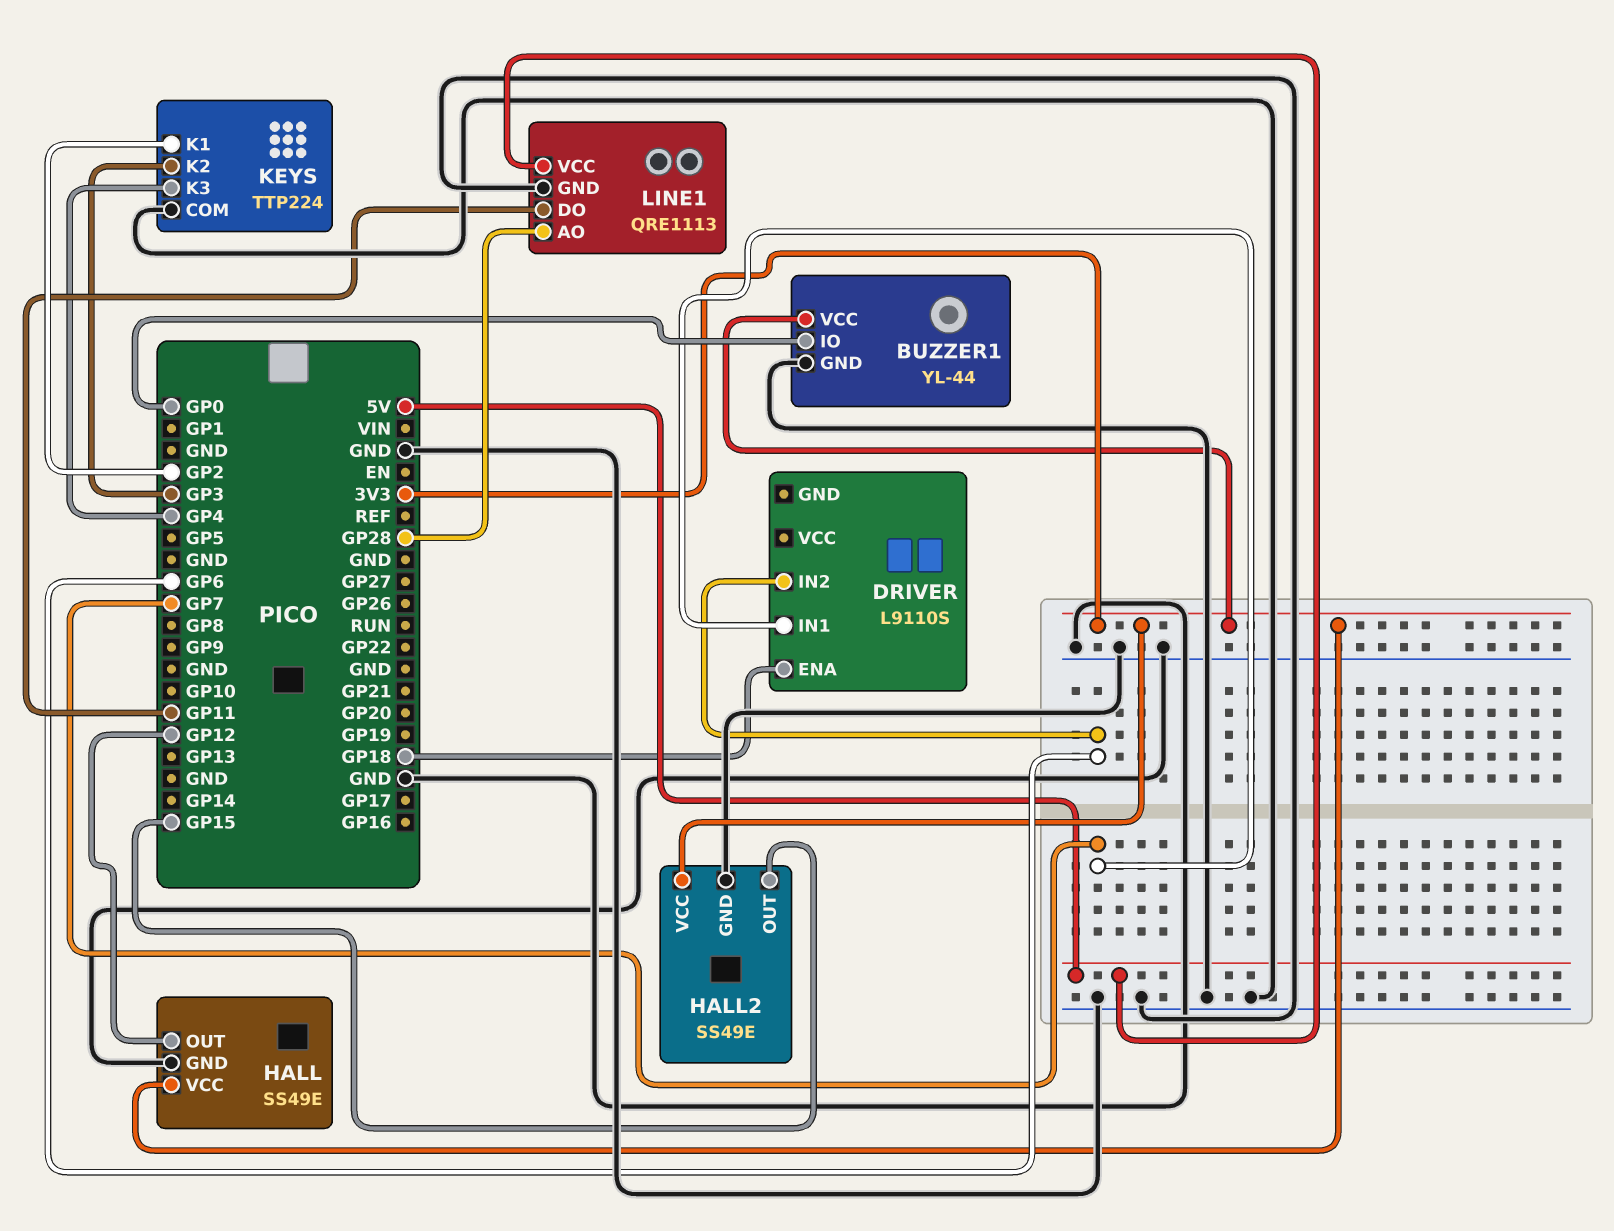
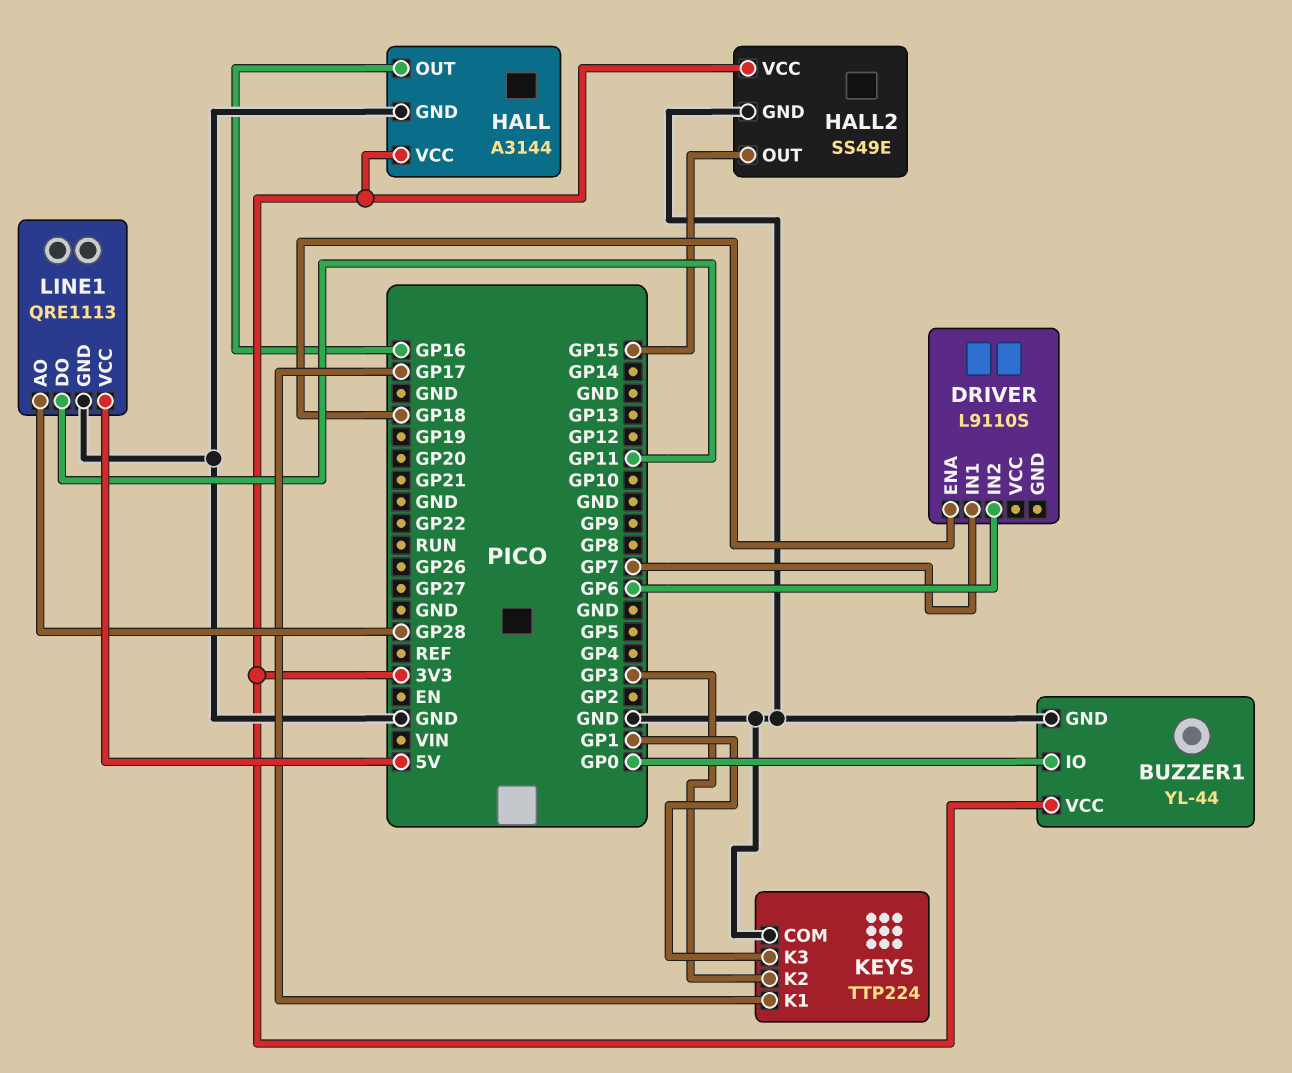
HALL: SS49E -> A3144
HALL pin OUT: GP12 -> GP16
KEYS pin K1: GP2 -> GP17
KEYS pin K3: GP4 -> GP1

